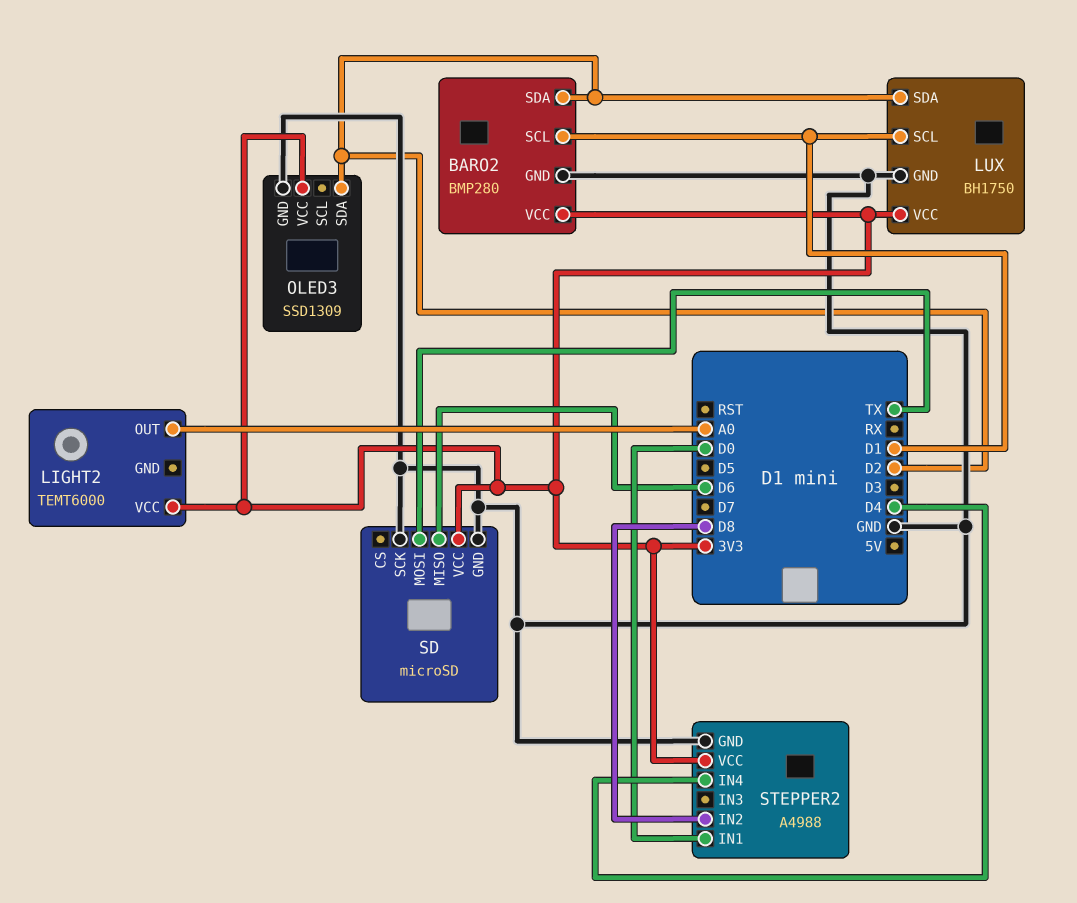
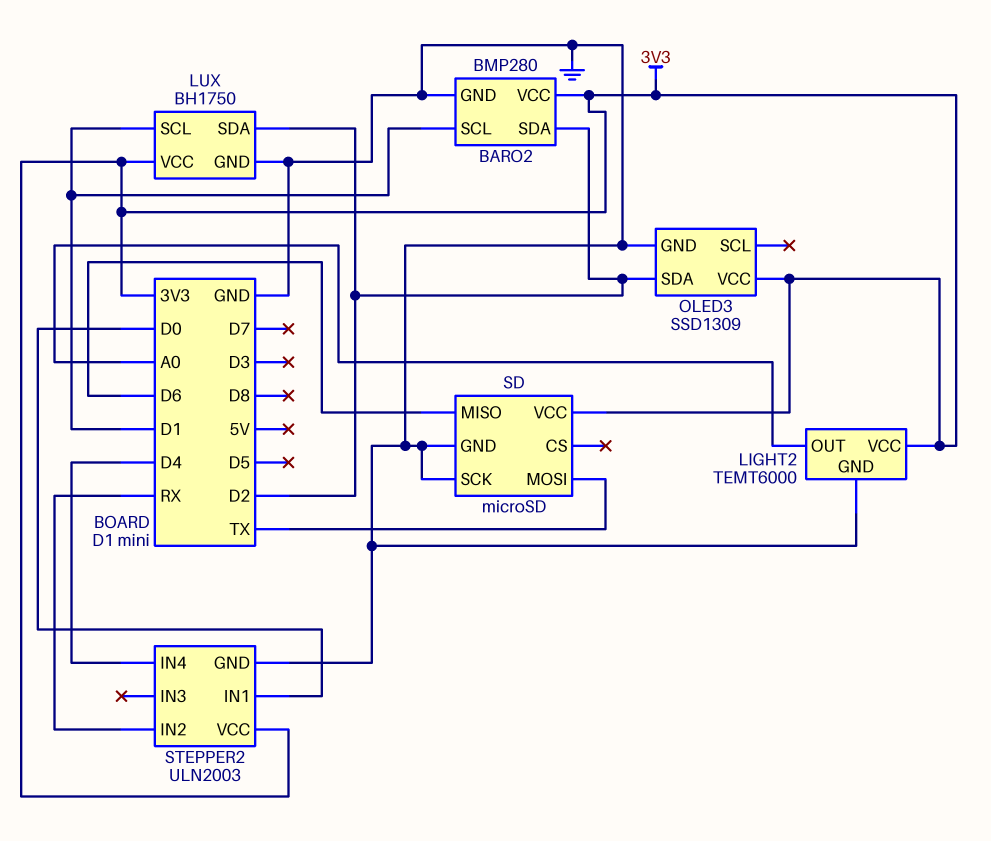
LIGHT2 pin GND: none -> GND
STEPPER2: A4988 -> ULN2003
STEPPER2 pin IN2: D8 -> RX

